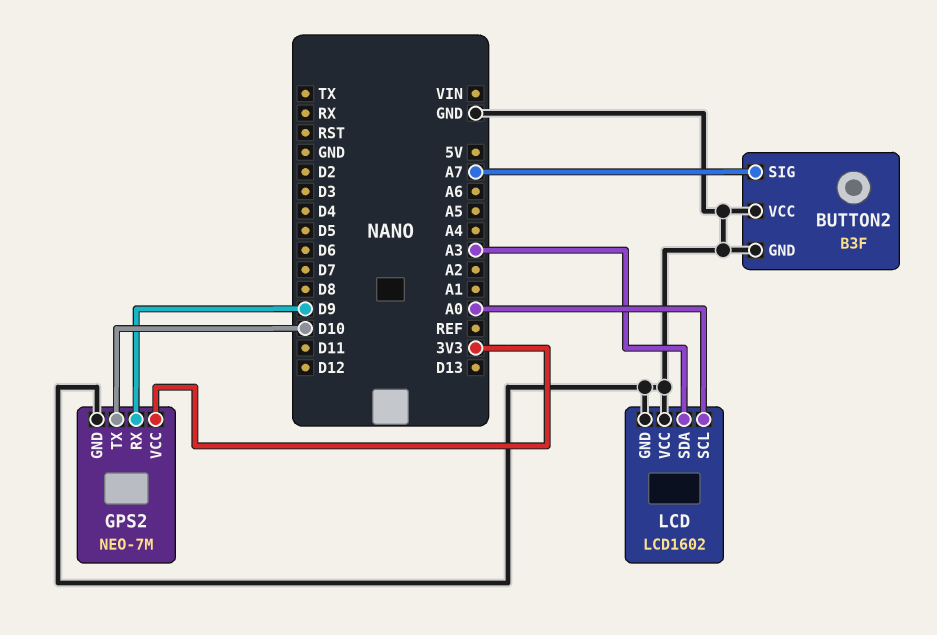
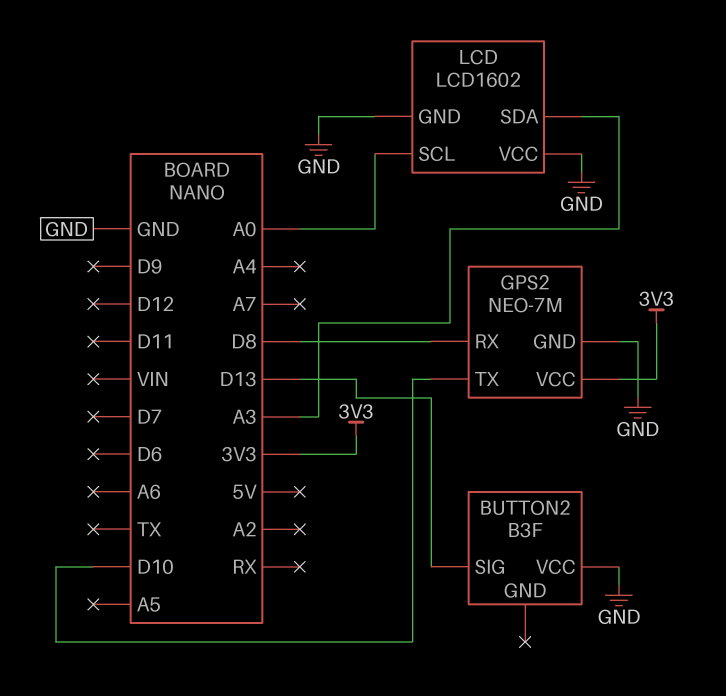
BUTTON2 pin GND: GND -> none
BUTTON2 pin SIG: A7 -> D13
GPS2 pin RX: D9 -> D8

